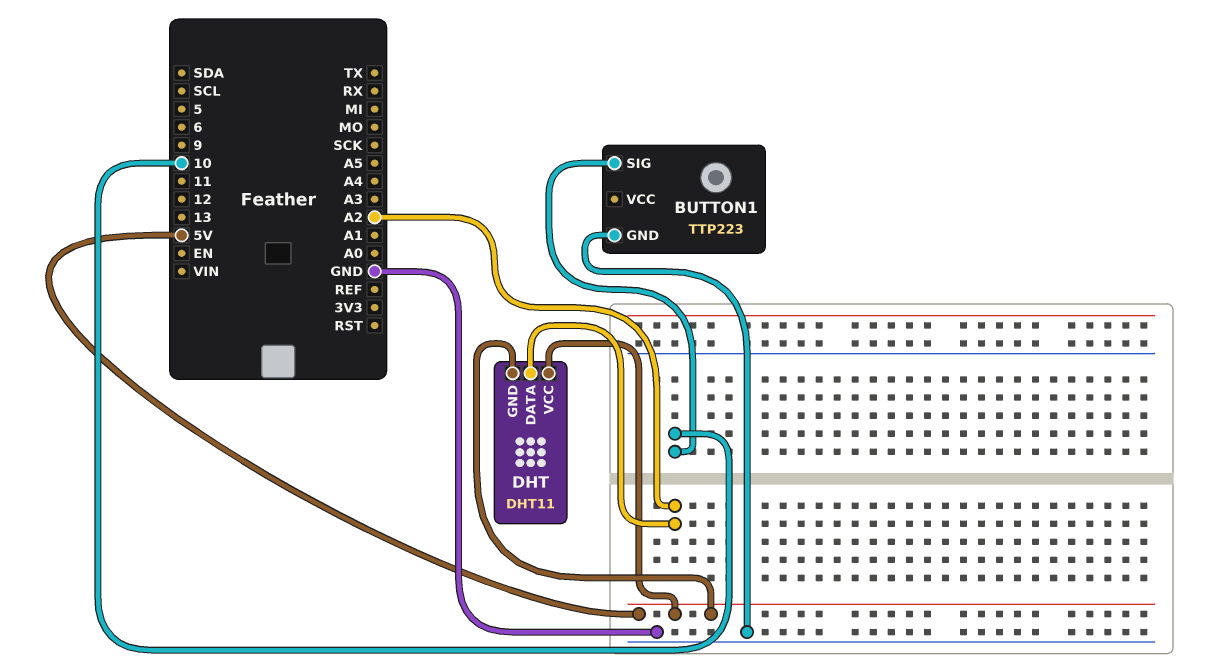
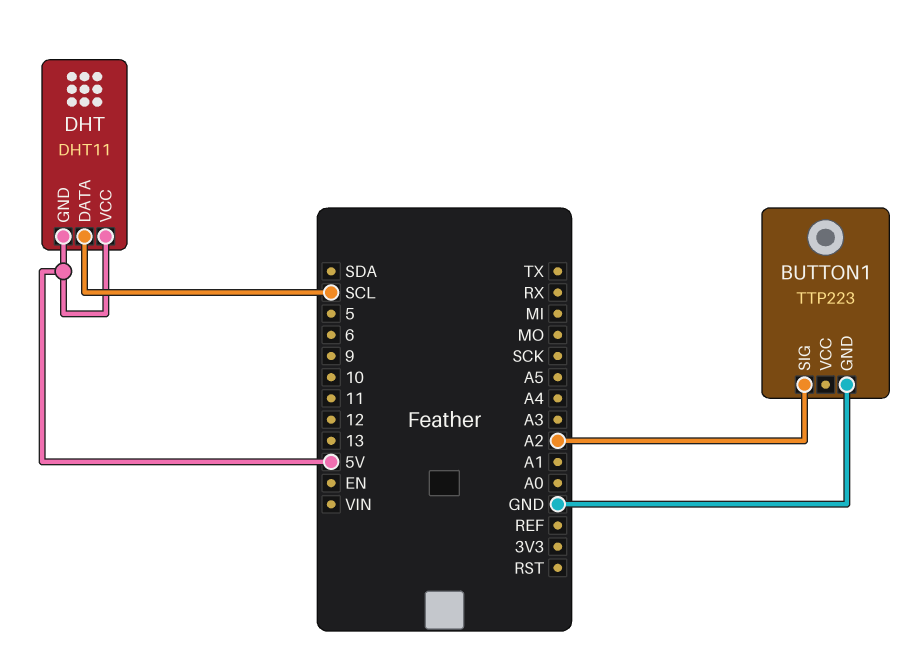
BUTTON1 pin SIG: 10 -> A2
DHT pin DATA: A2 -> SCL

